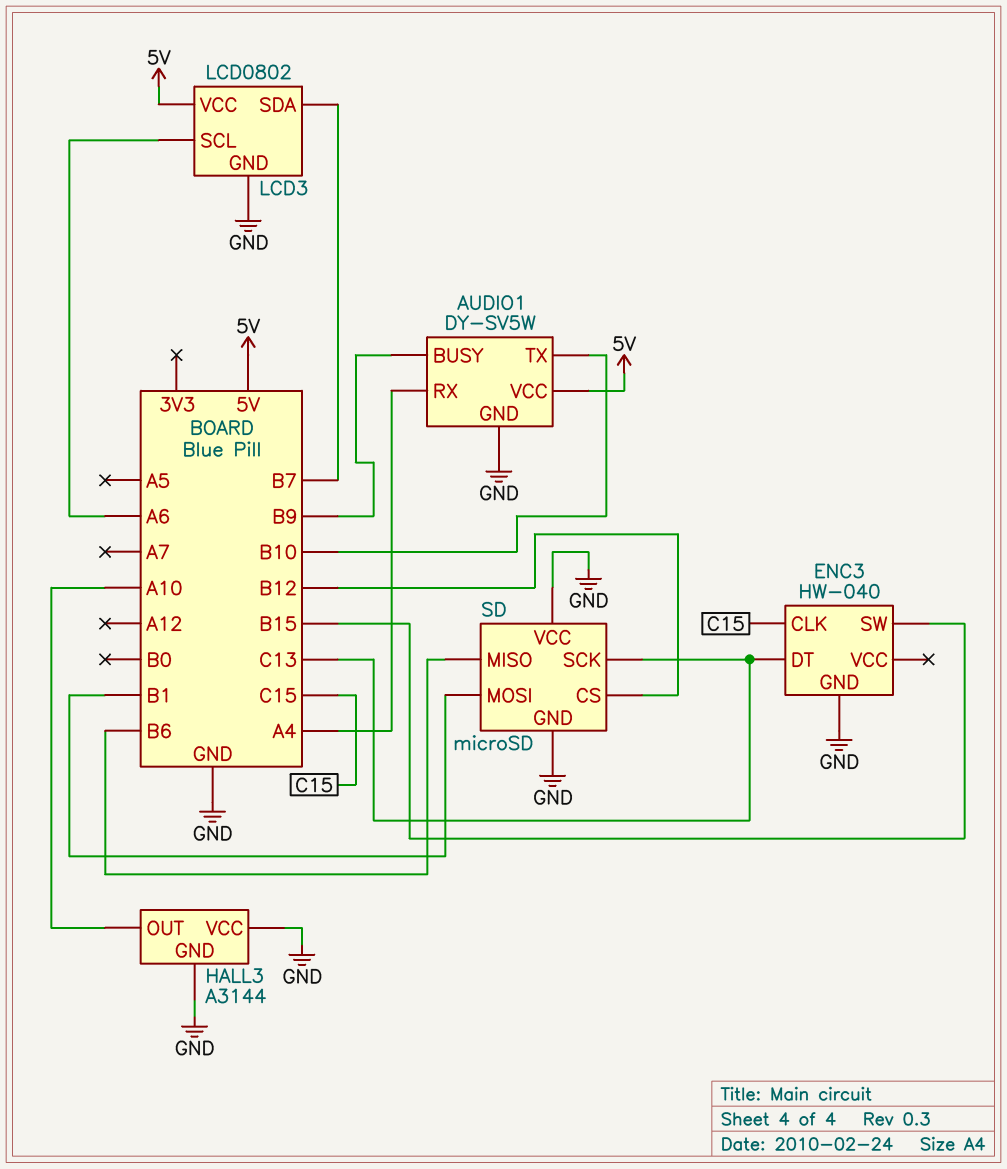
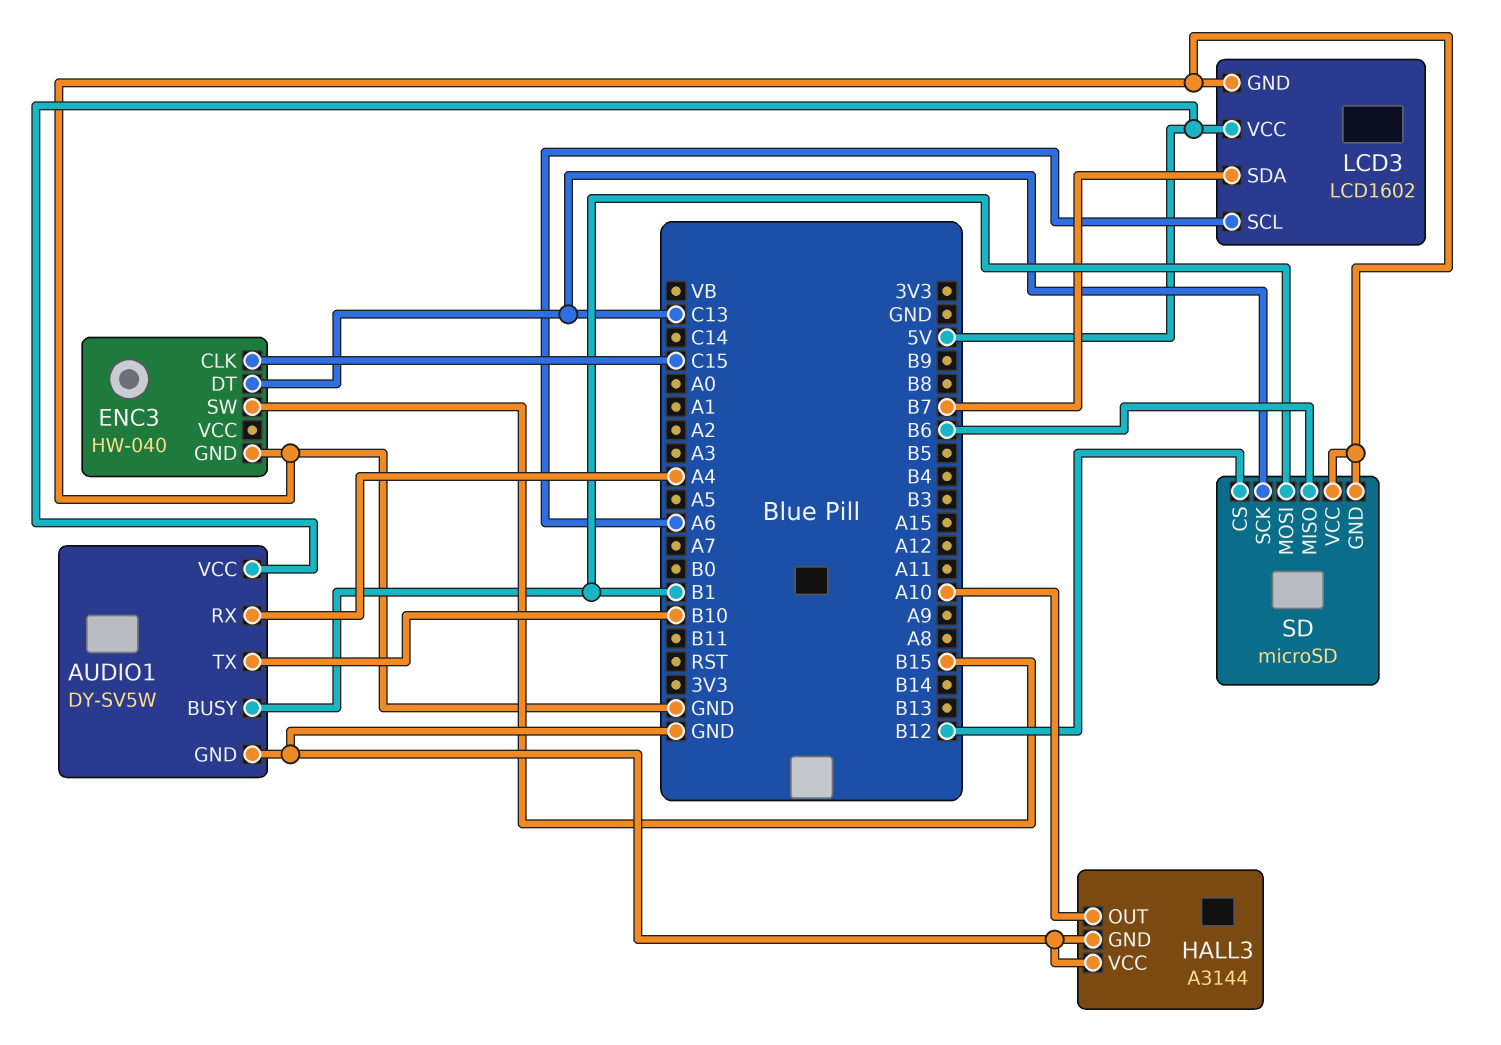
AUDIO1 pin BUSY: B9 -> B1
LCD3: LCD0802 -> LCD1602

